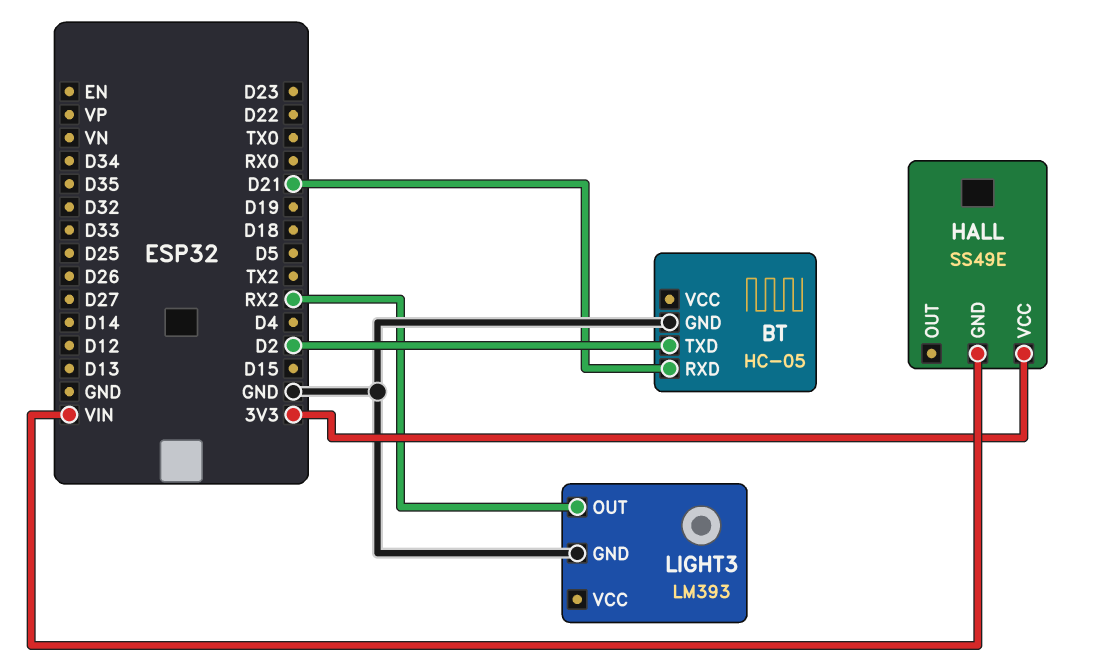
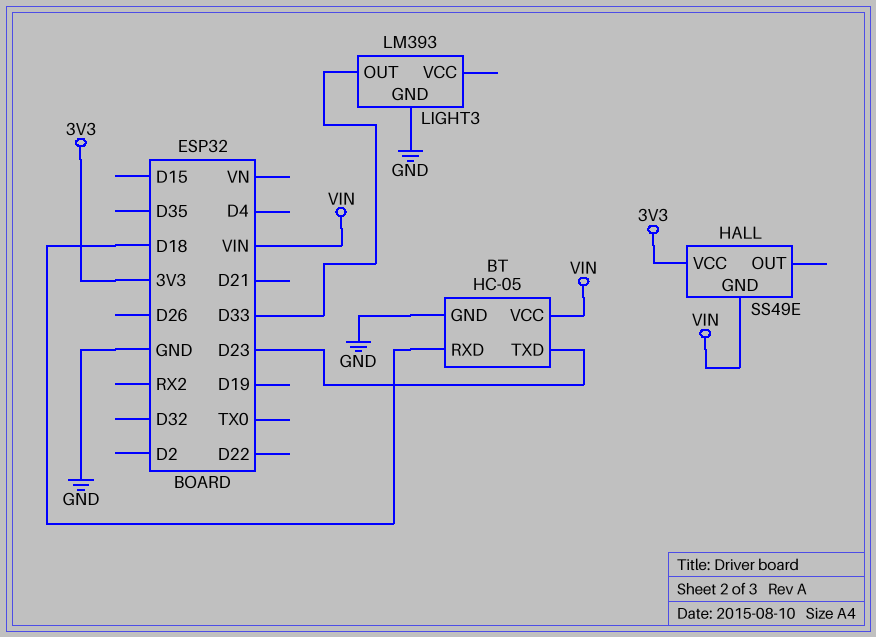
BT pin RXD: D21 -> D18
BT pin TXD: D2 -> D23
BT pin VCC: none -> VIN
LIGHT3 pin OUT: RX2 -> D33

